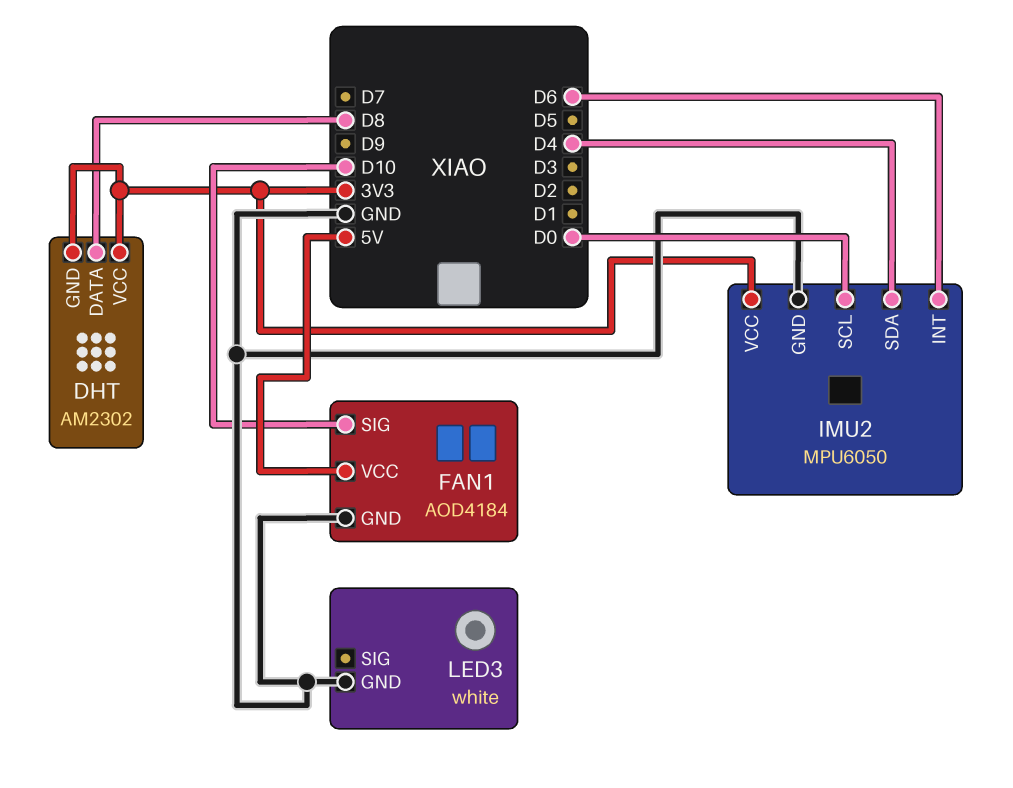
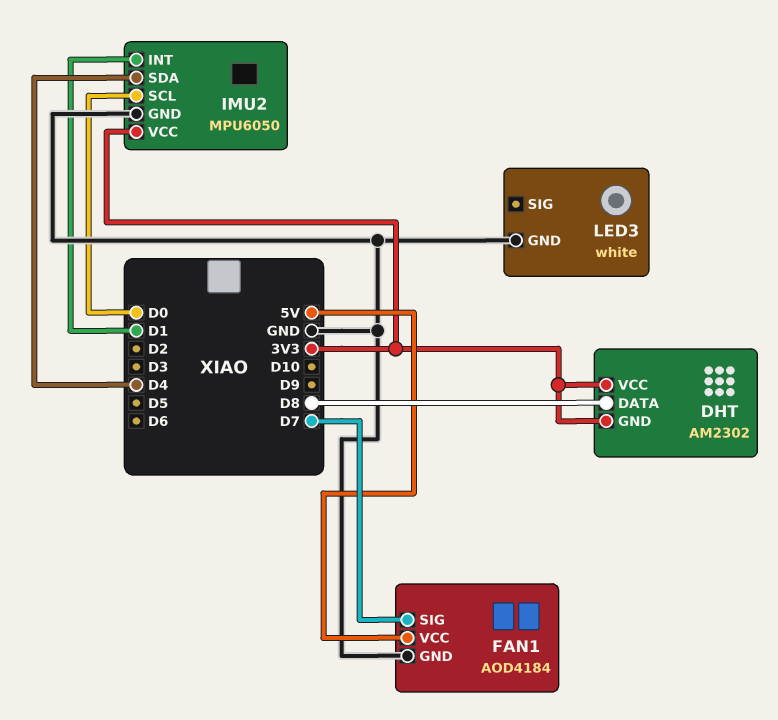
FAN1 pin SIG: D10 -> D7
IMU2 pin INT: D6 -> D1

